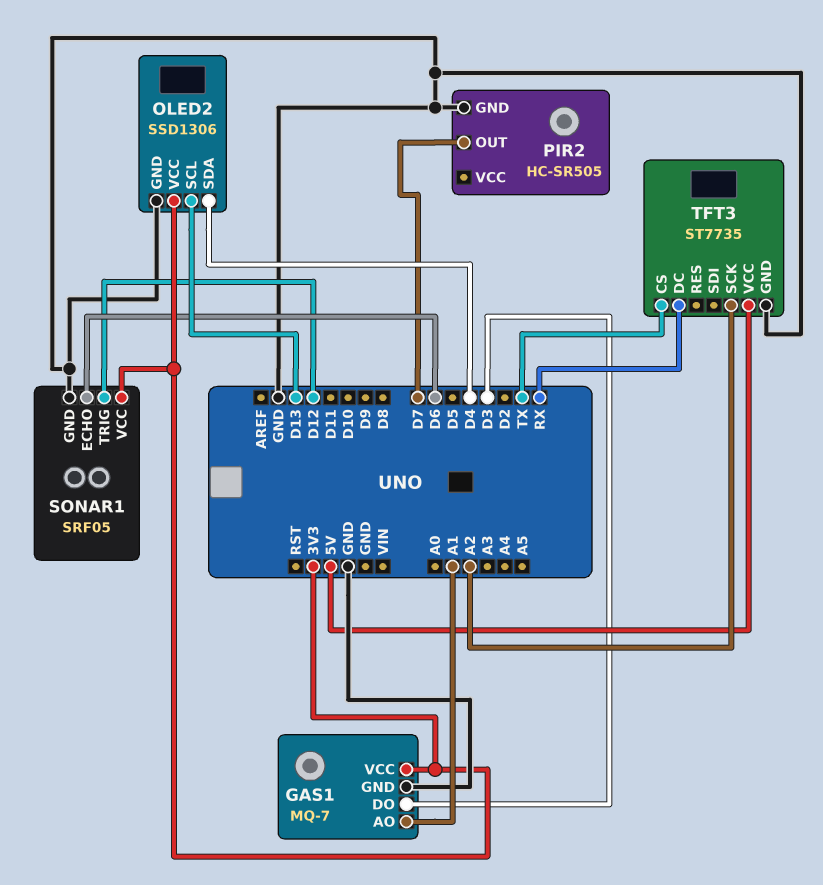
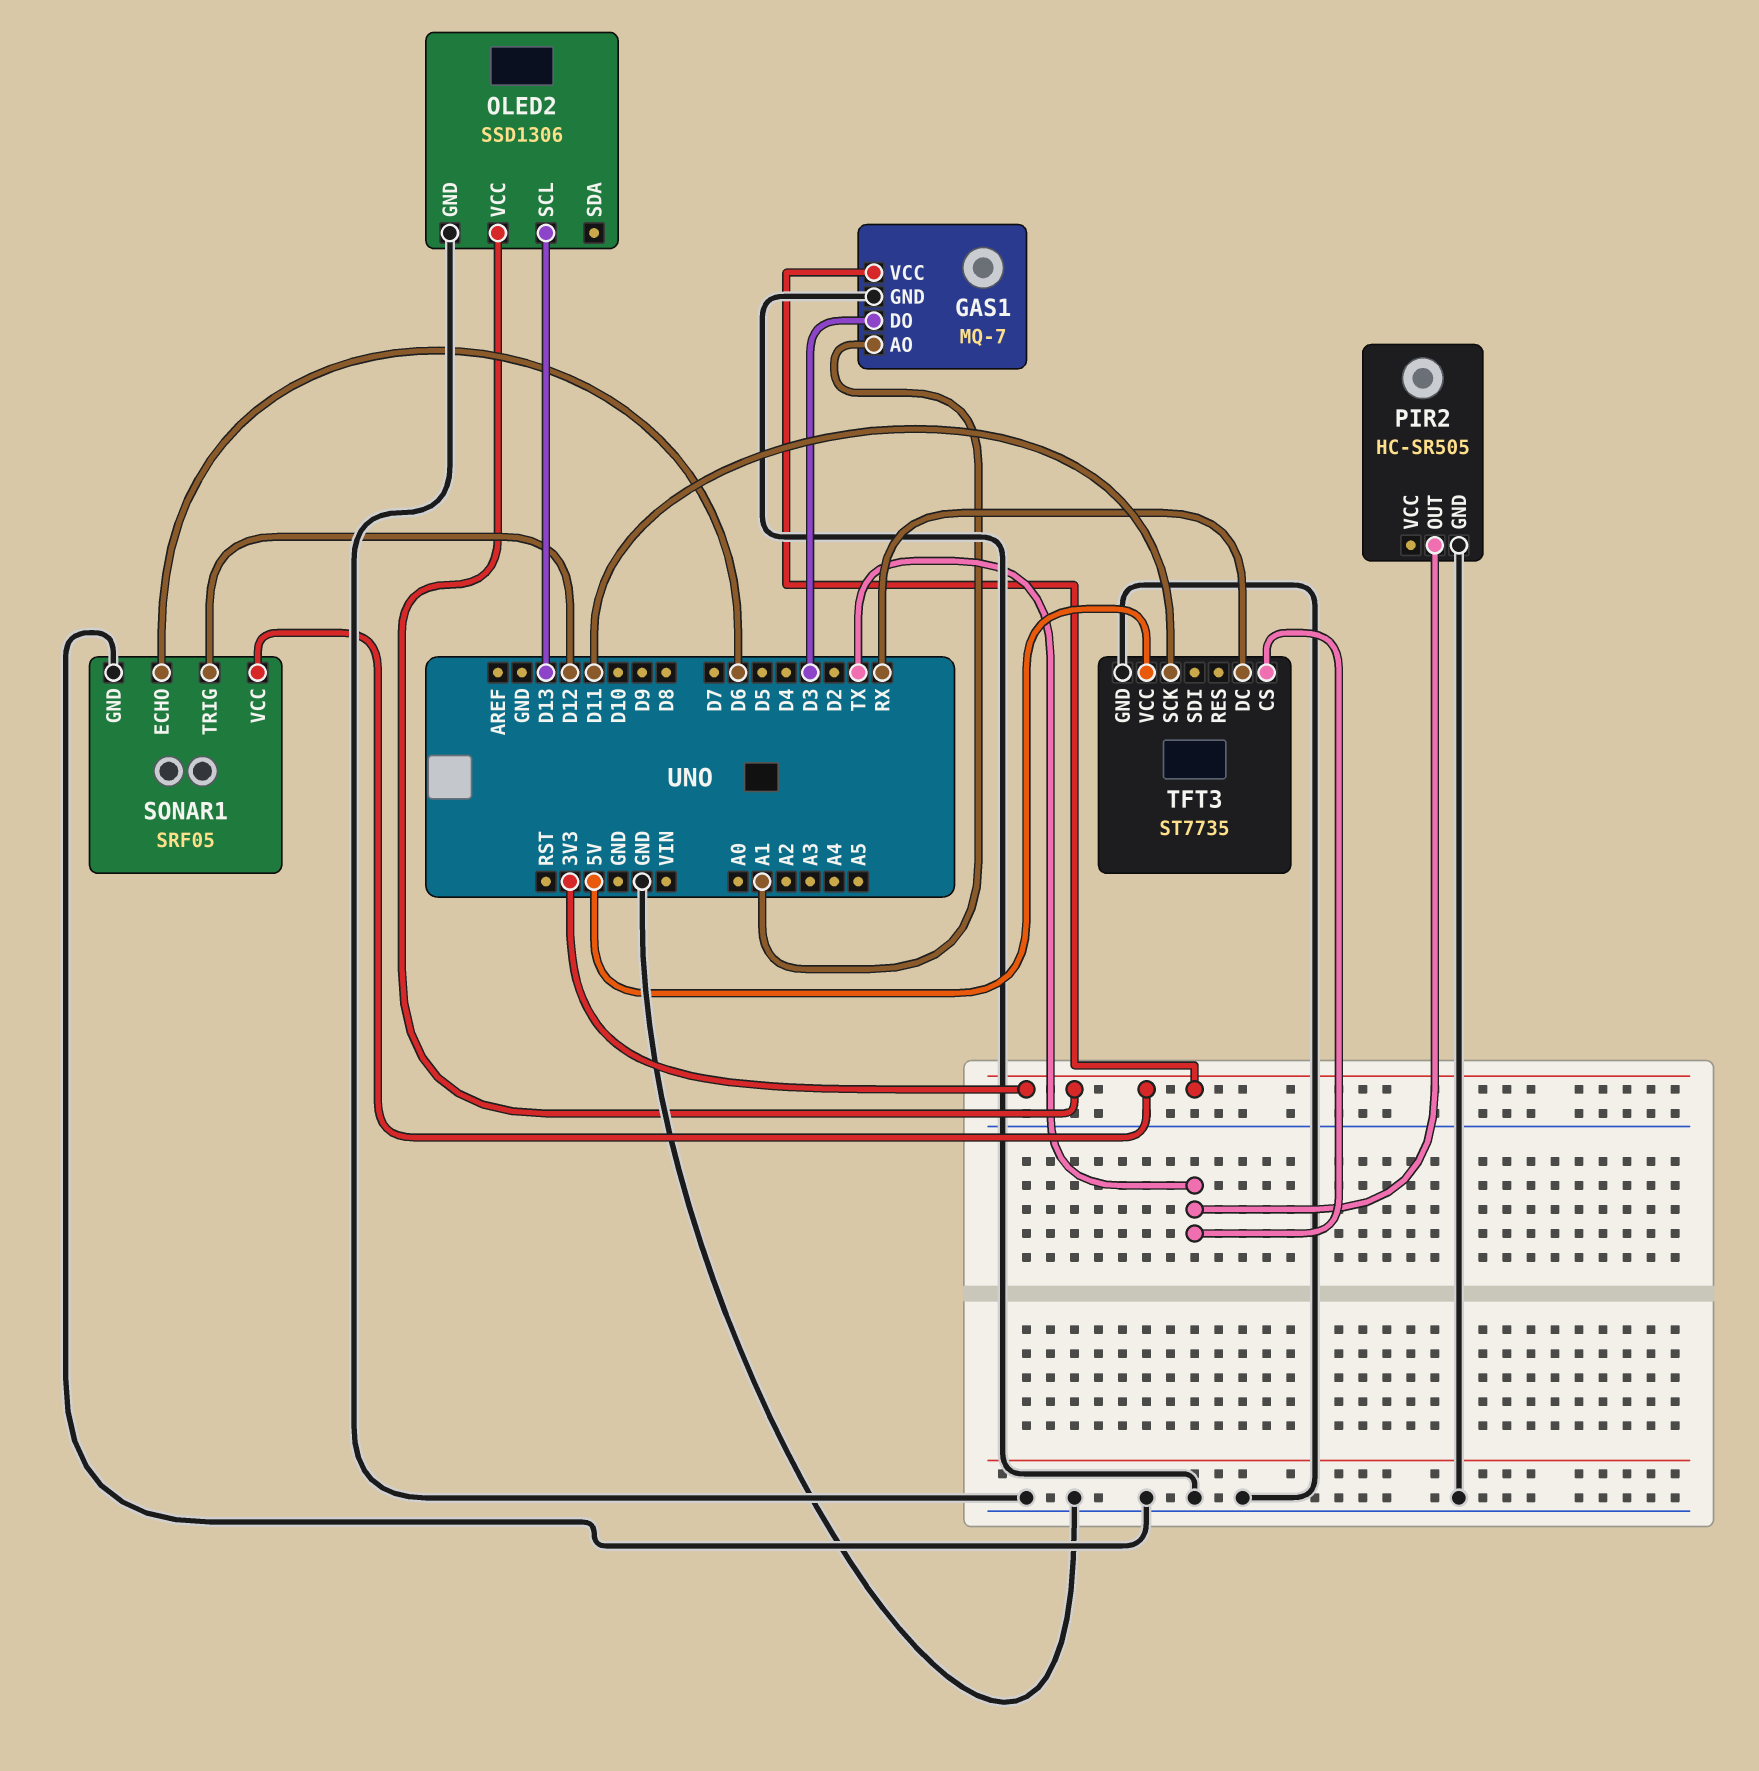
OLED2 pin SDA: D4 -> none
PIR2 pin OUT: D7 -> TX
TFT3 pin SCK: A2 -> D11

